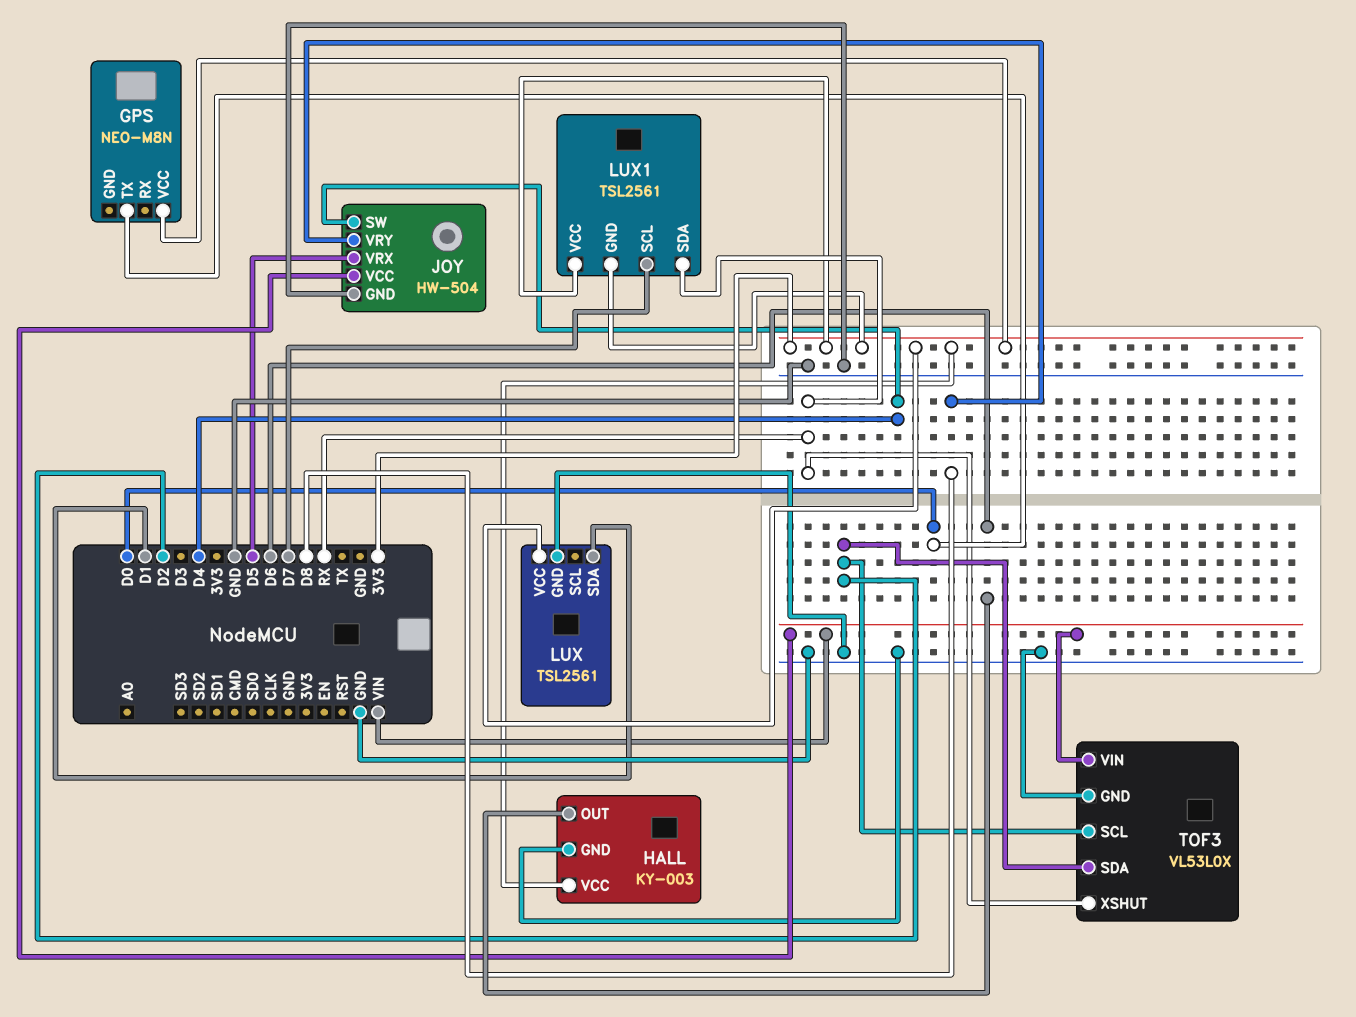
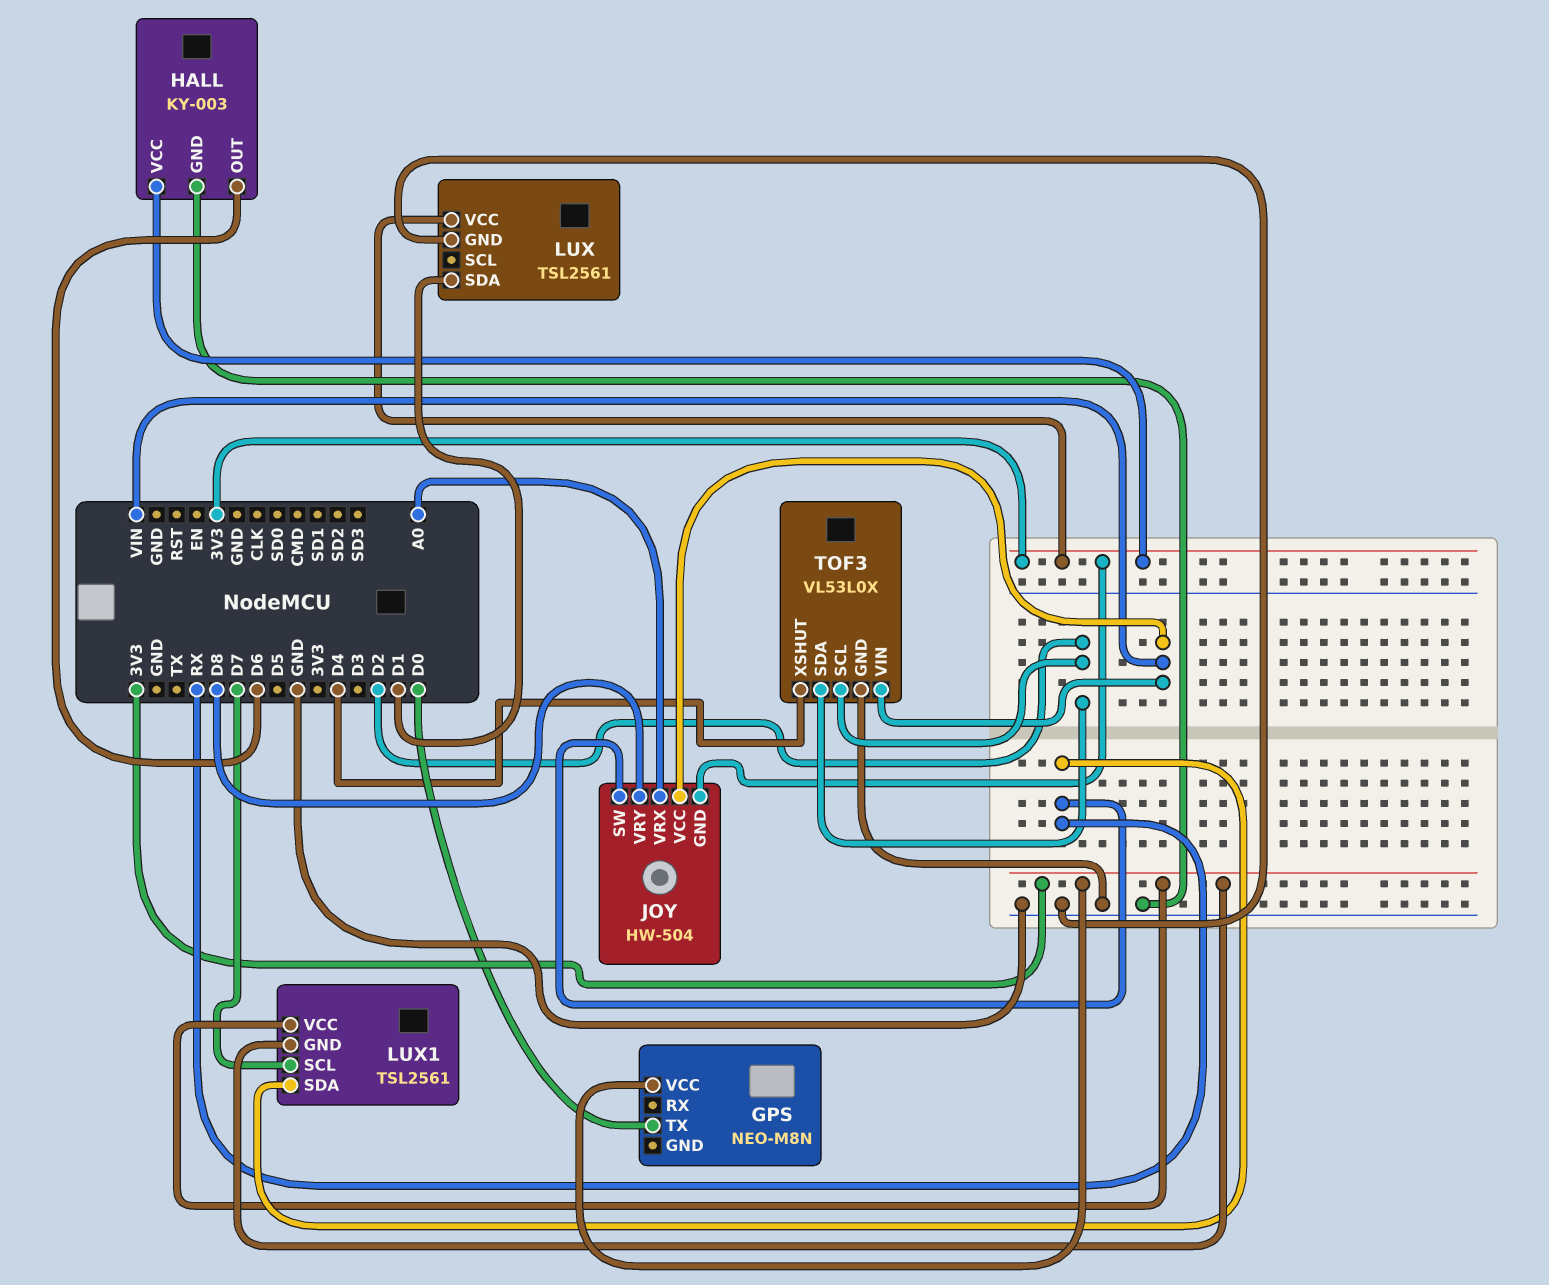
JOY pin GND: GND -> 3V3
JOY pin SW: D4 -> RX
JOY pin VRX: D5 -> A0
TOF3 pin XSHUT: RX -> D4

